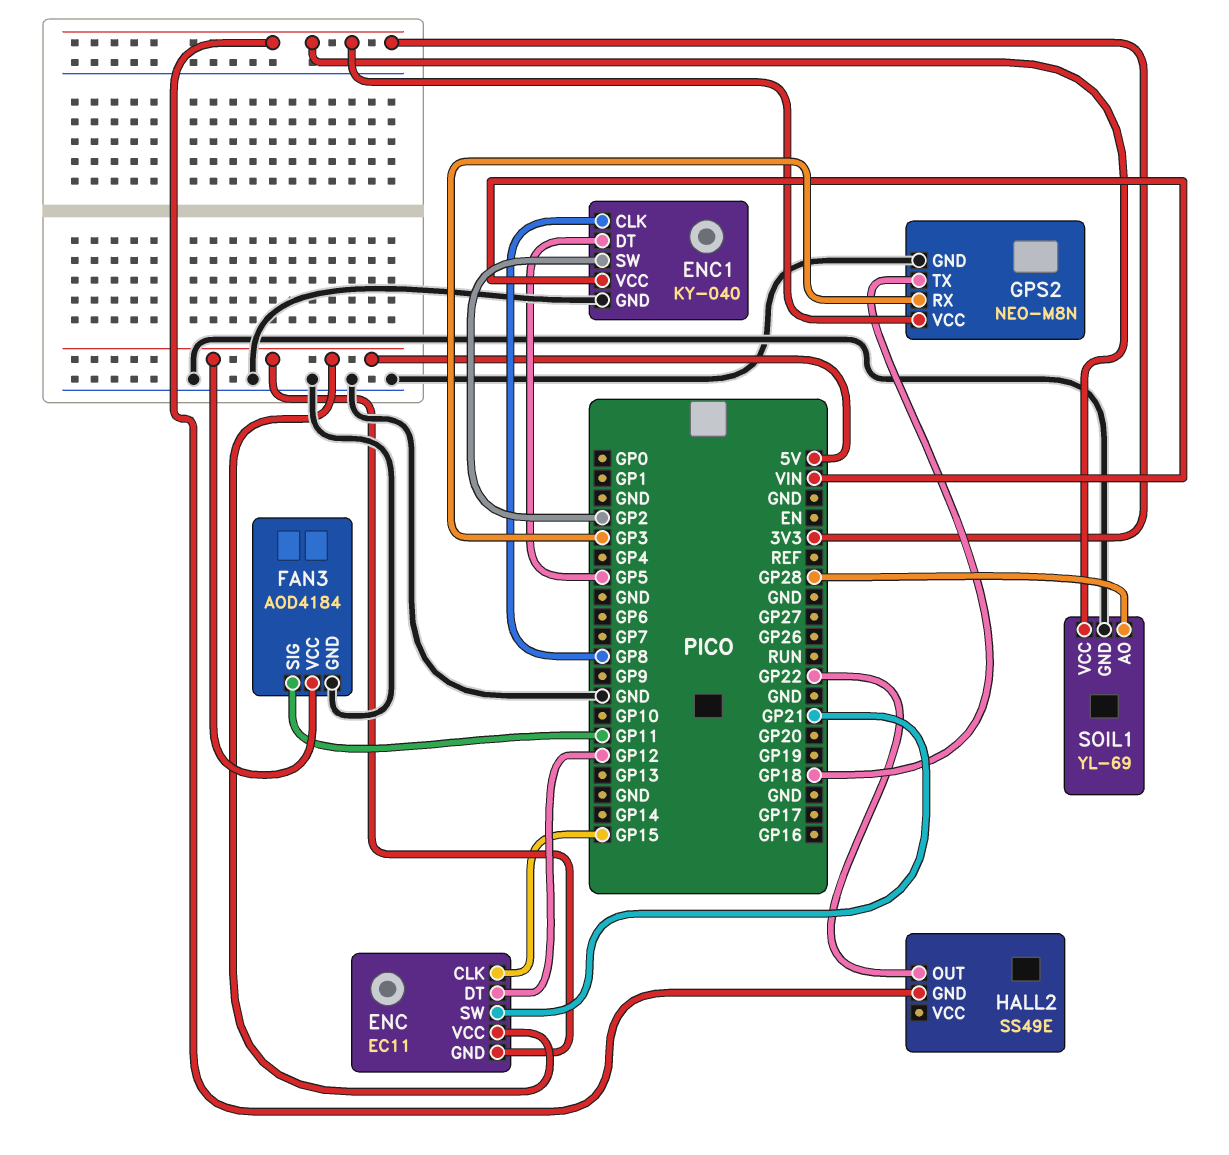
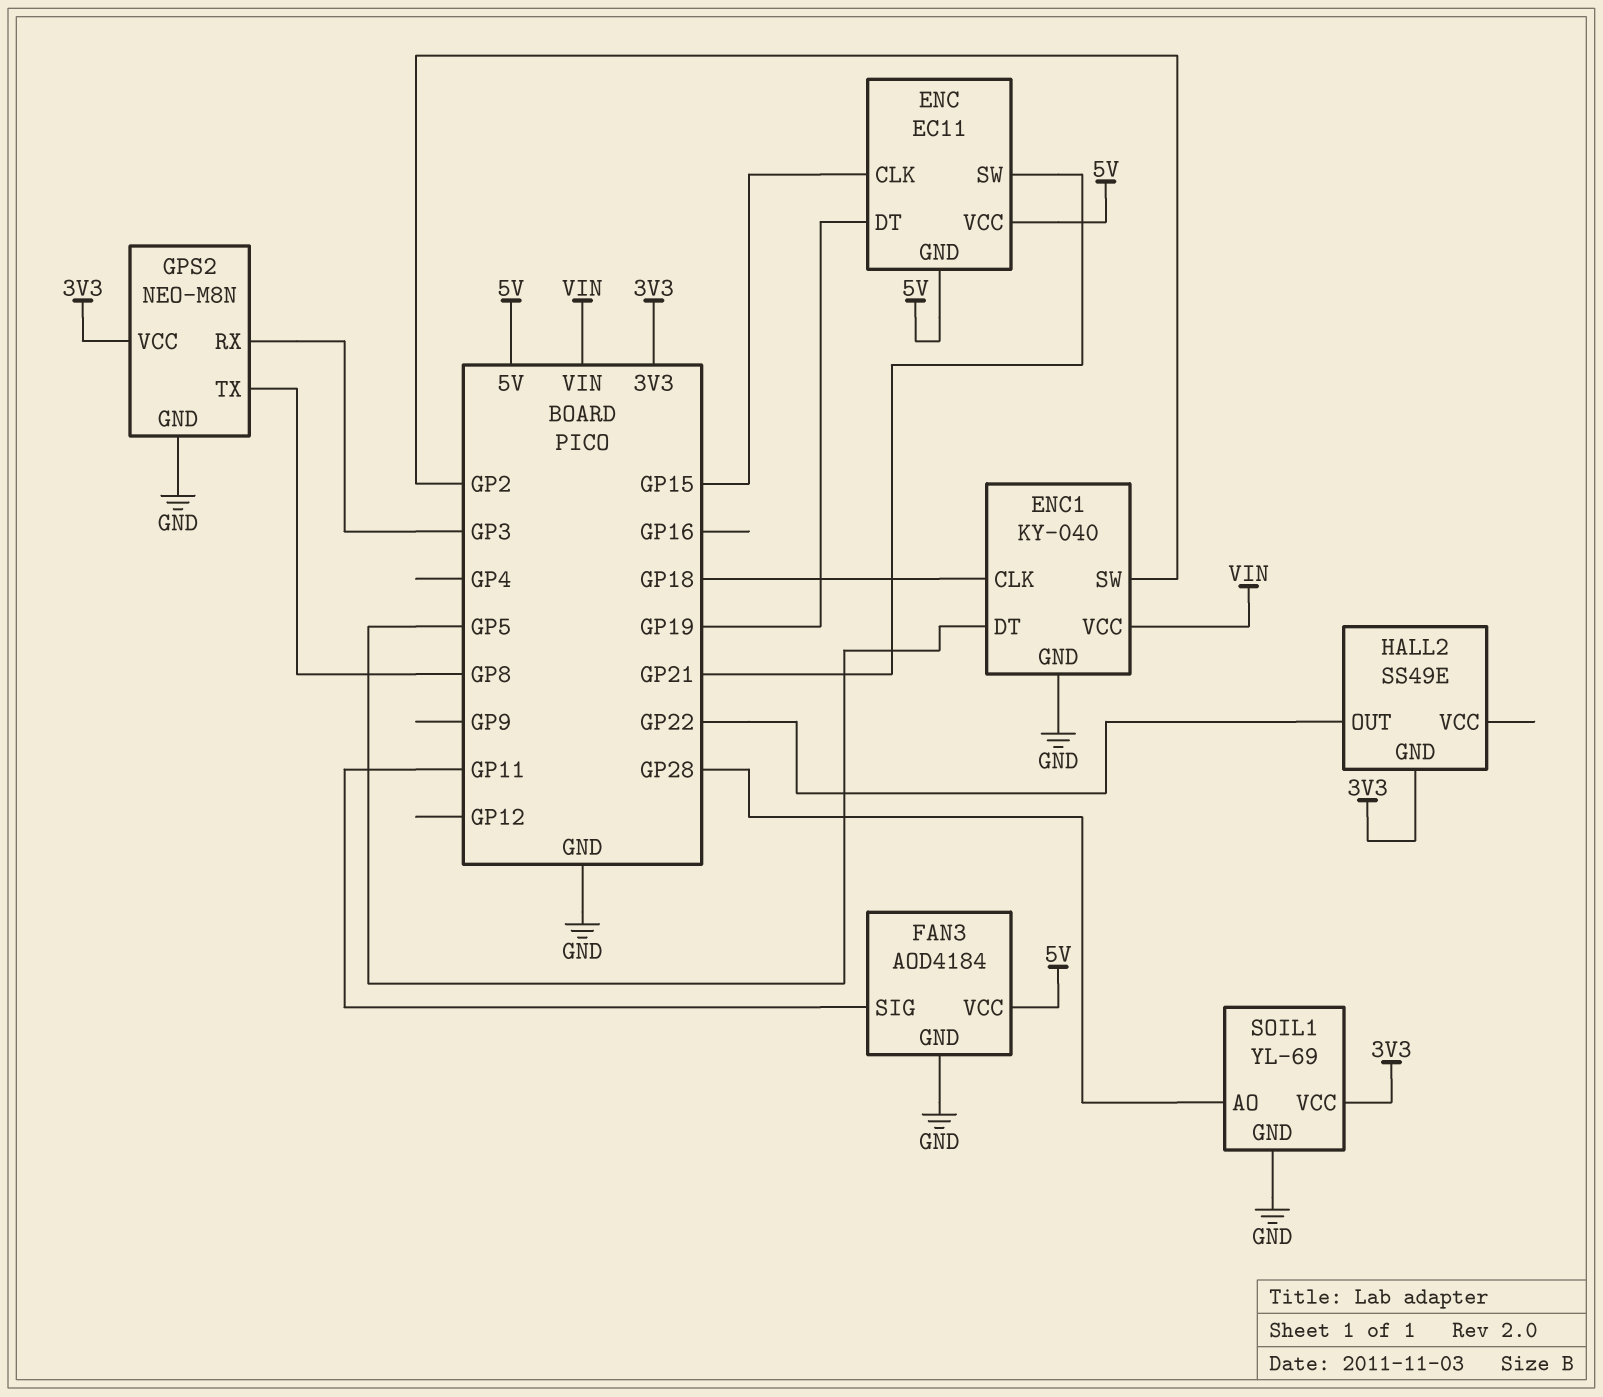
ENC pin DT: GP12 -> GP19
ENC1 pin CLK: GP8 -> GP18
GPS2 pin TX: GP18 -> GP8

